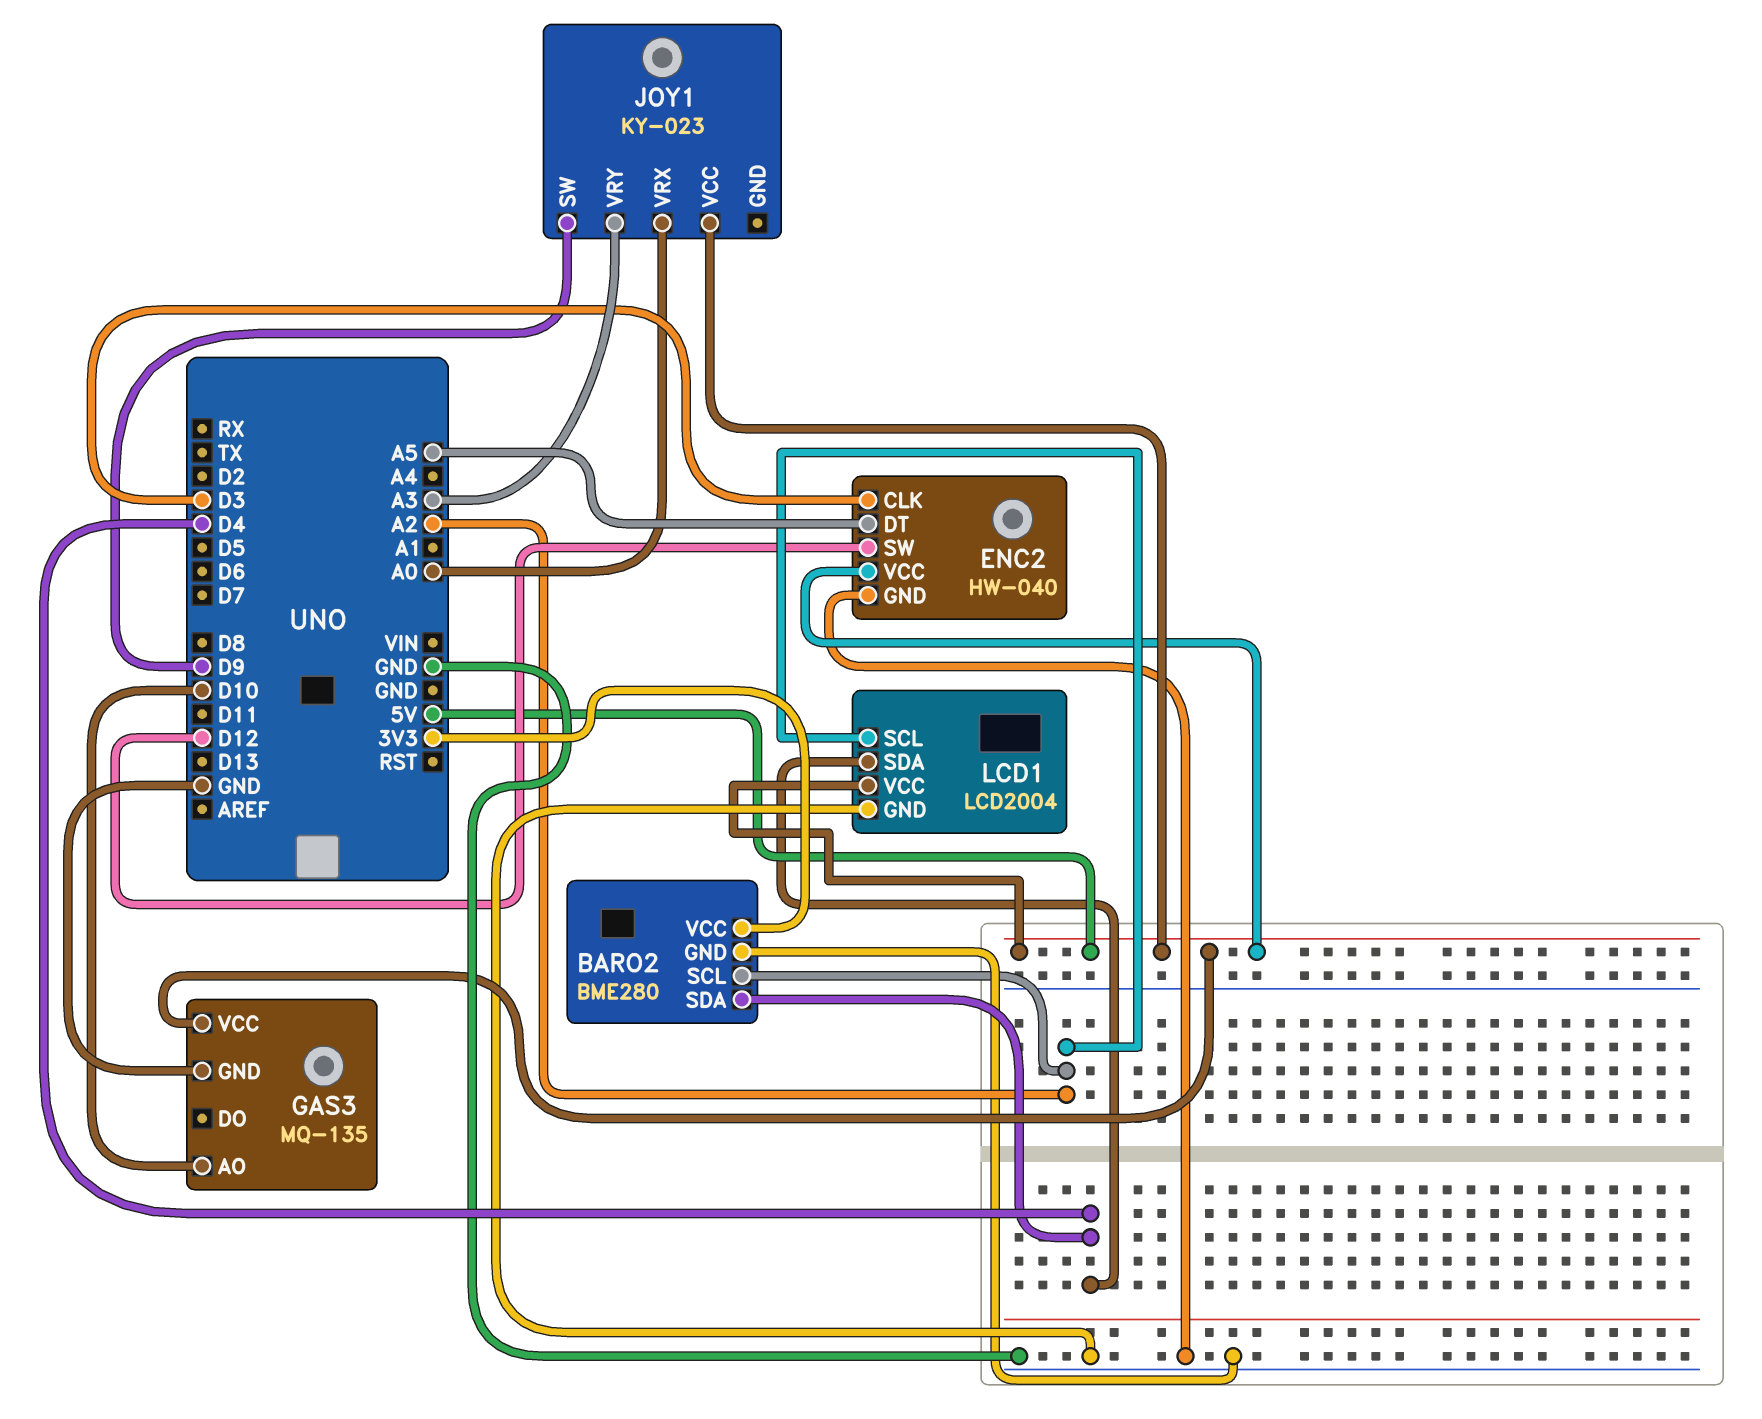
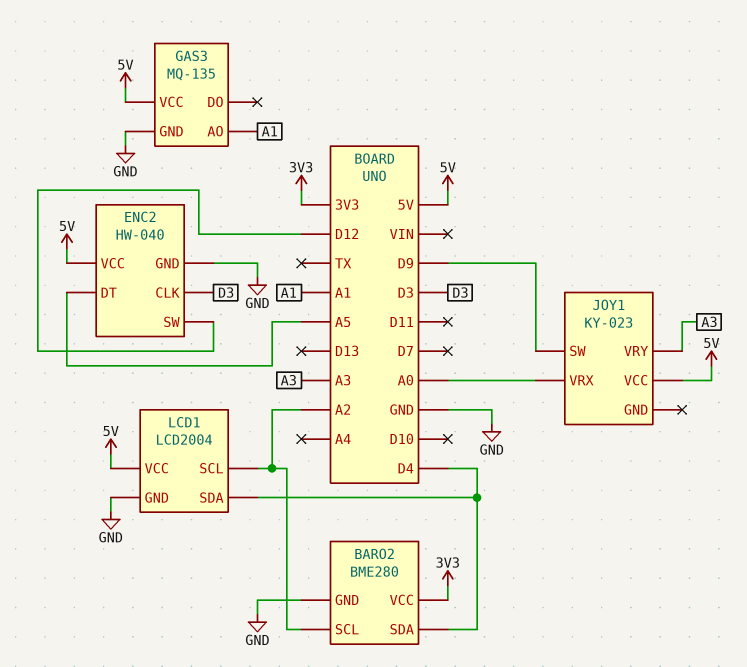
GAS3 pin AO: D10 -> A1

